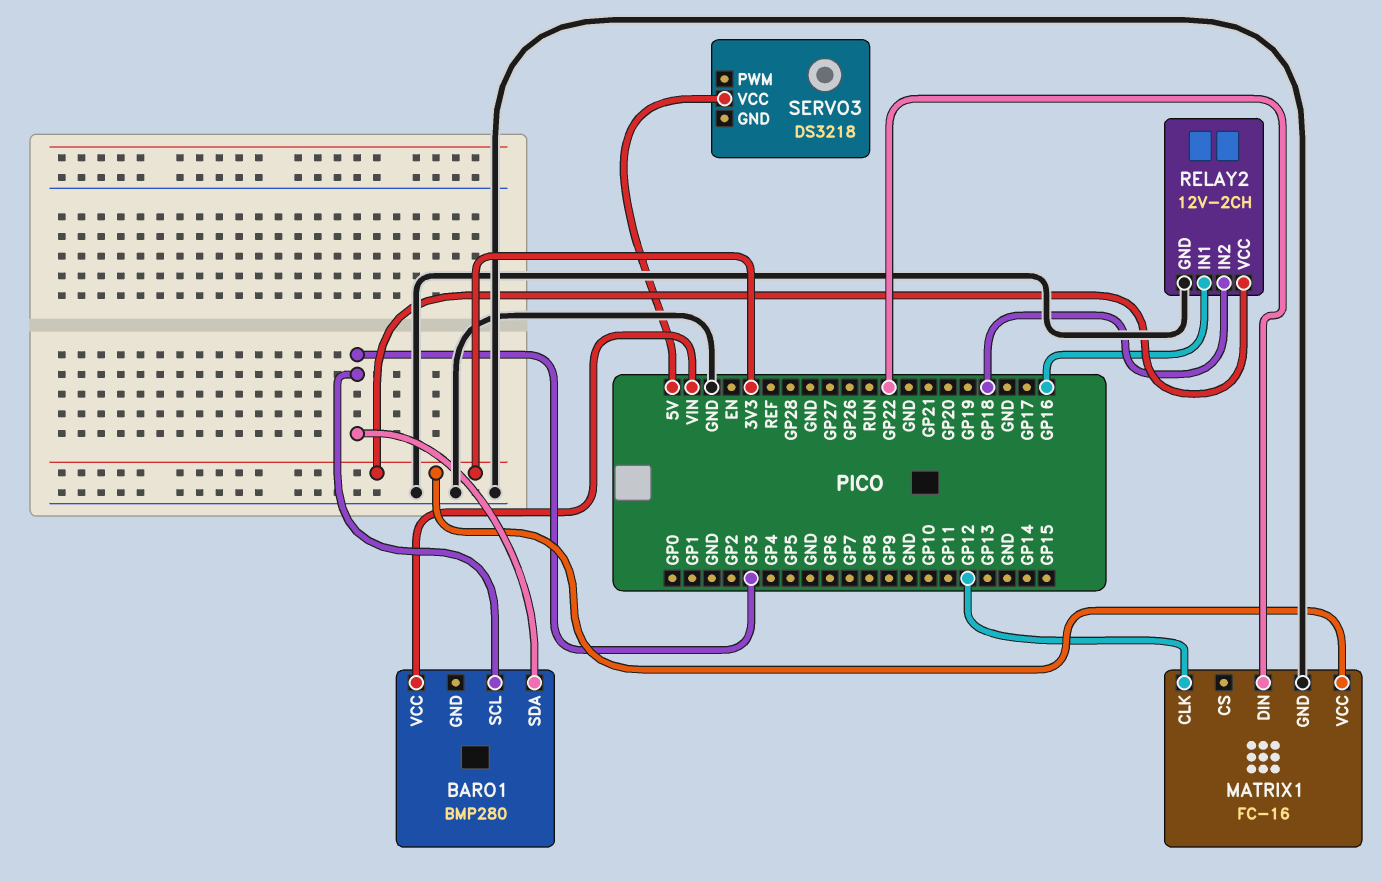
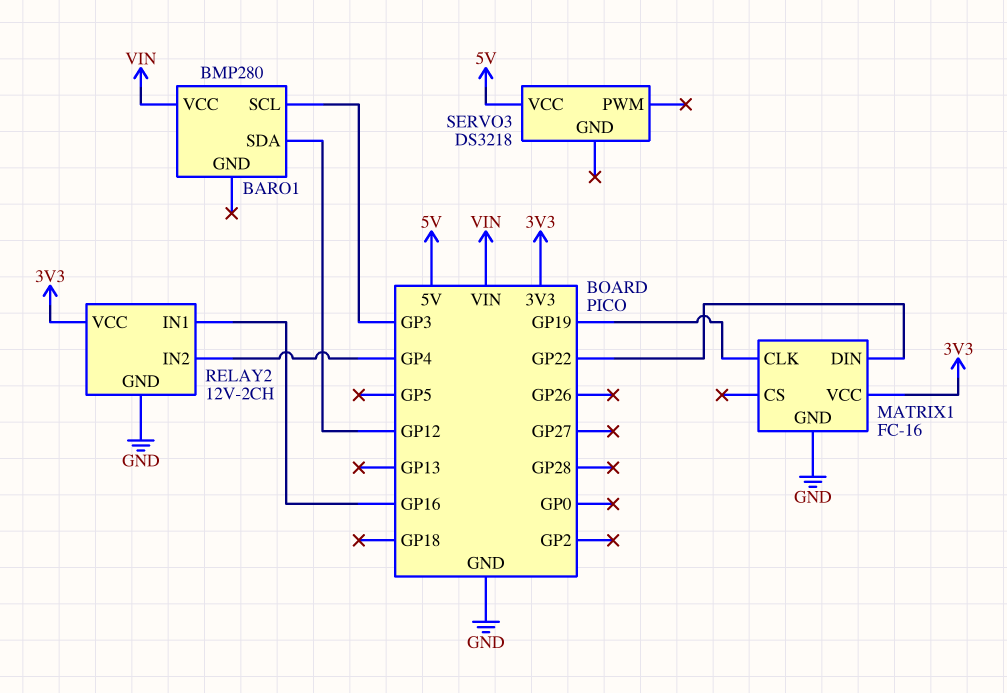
BARO1 pin SDA: GP3 -> GP12
MATRIX1 pin CLK: GP12 -> GP19
RELAY2 pin IN2: GP18 -> GP4

